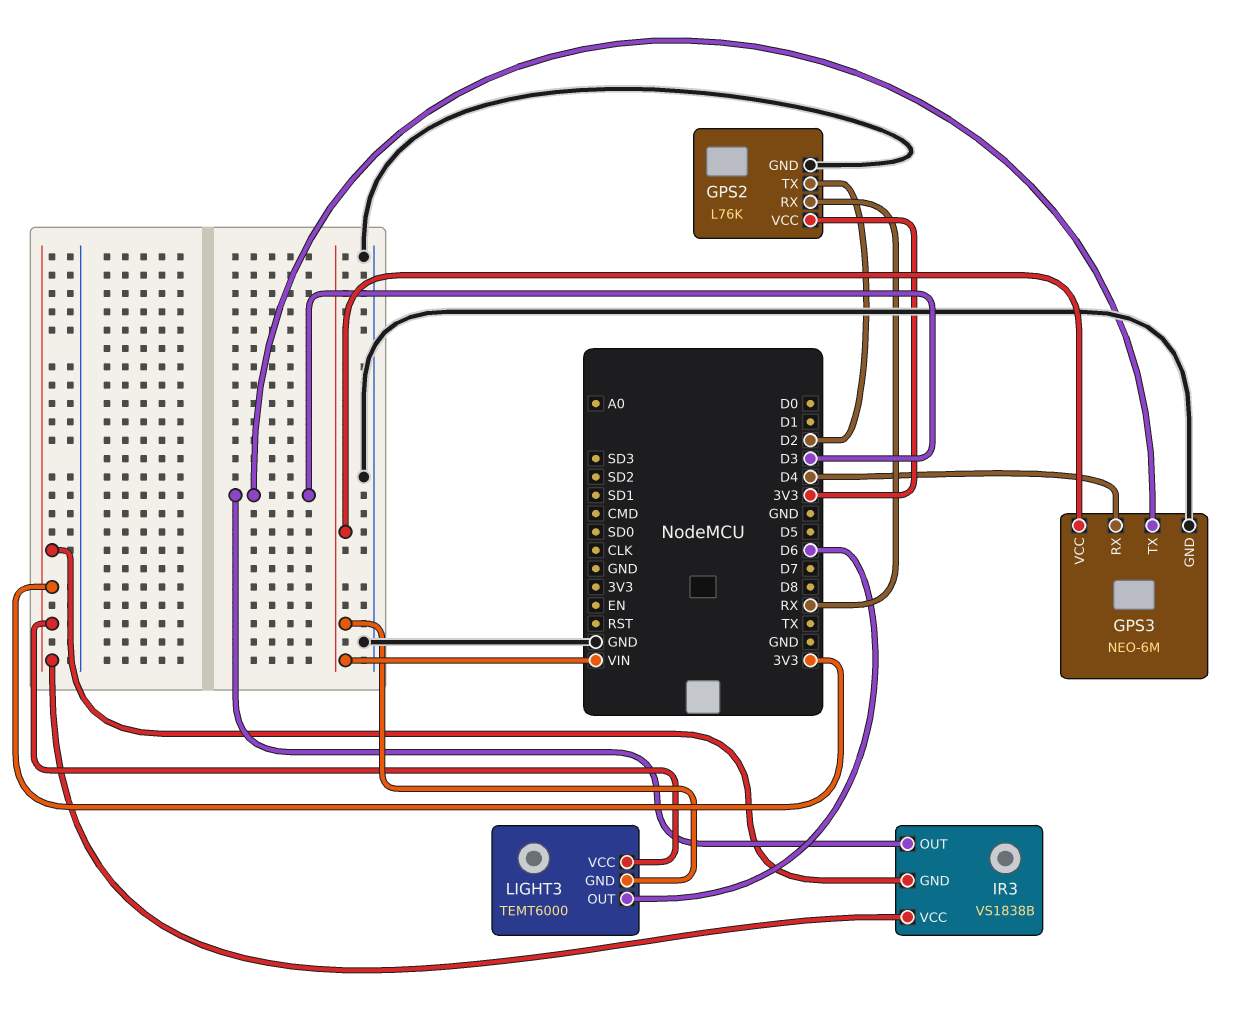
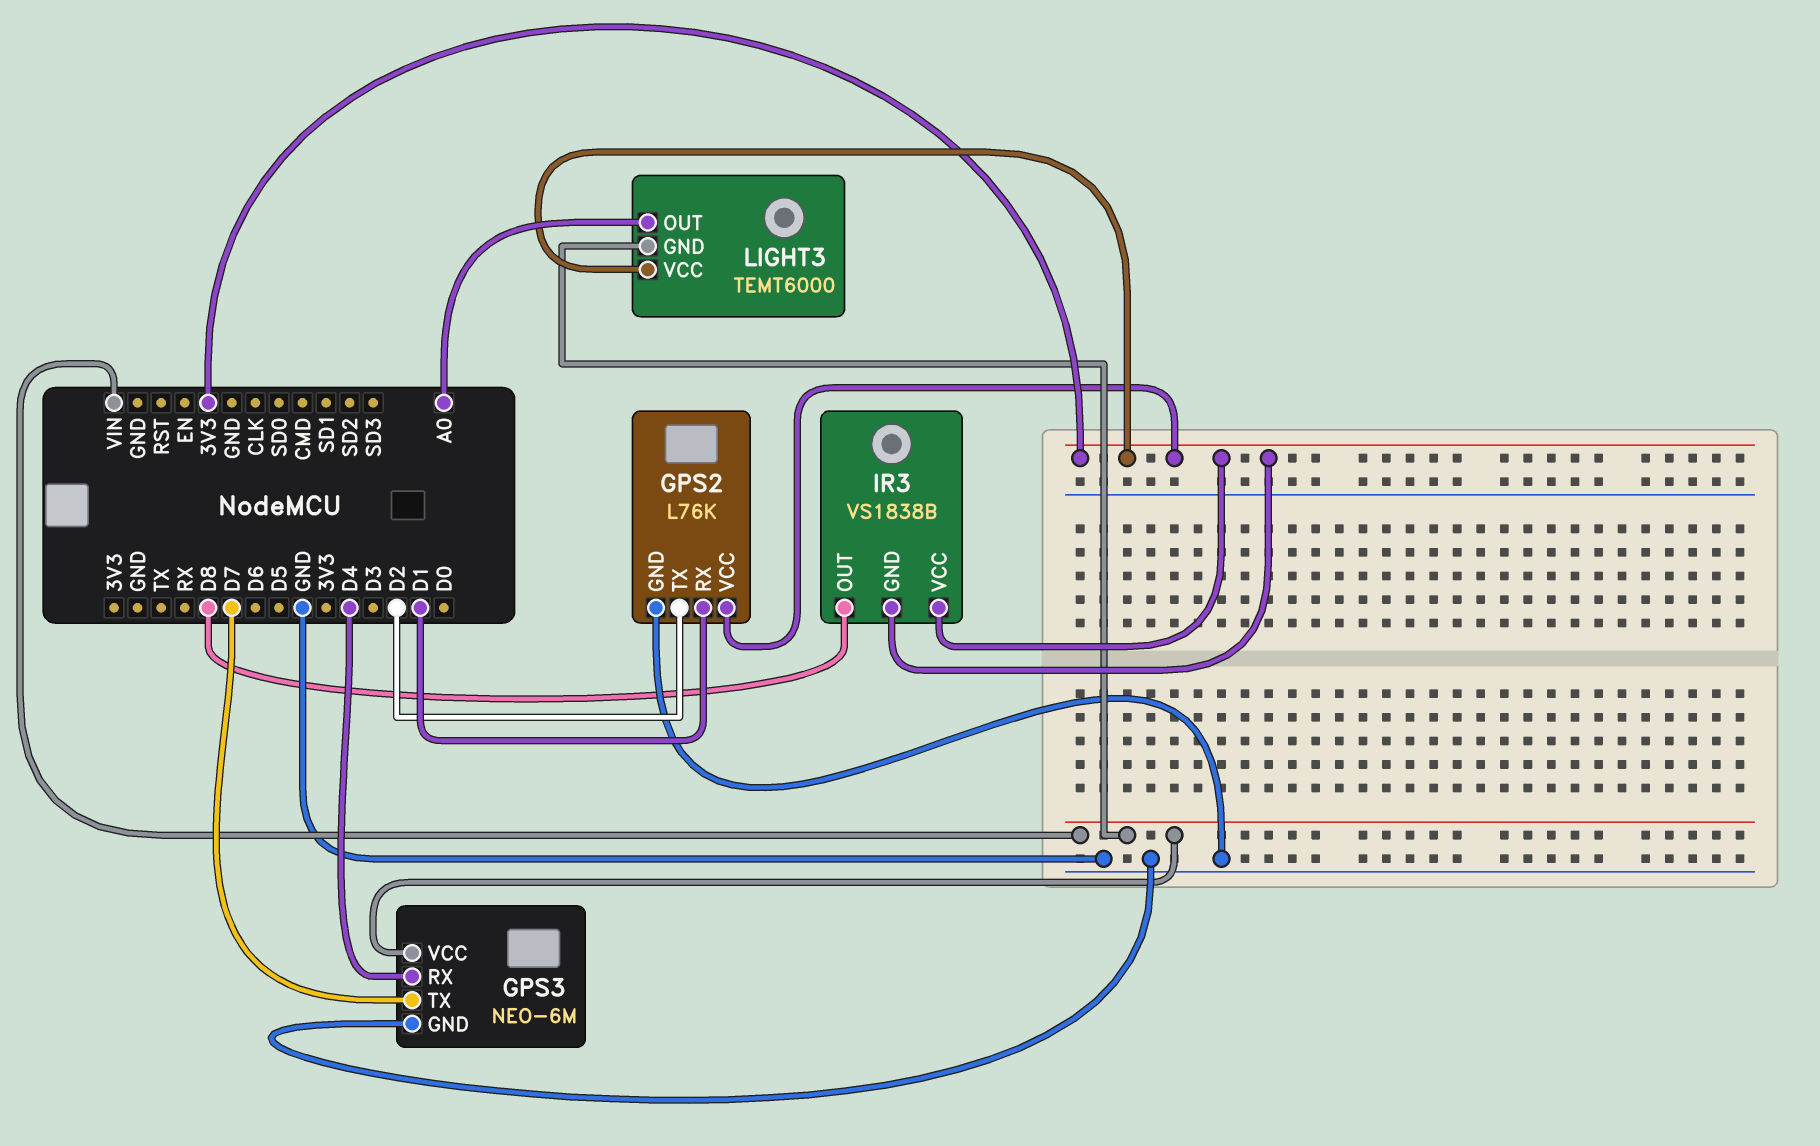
GPS2 pin RX: RX -> D1
GPS3 pin TX: D3 -> D7
IR3 pin OUT: D3 -> D8
LIGHT3 pin OUT: D6 -> A0

